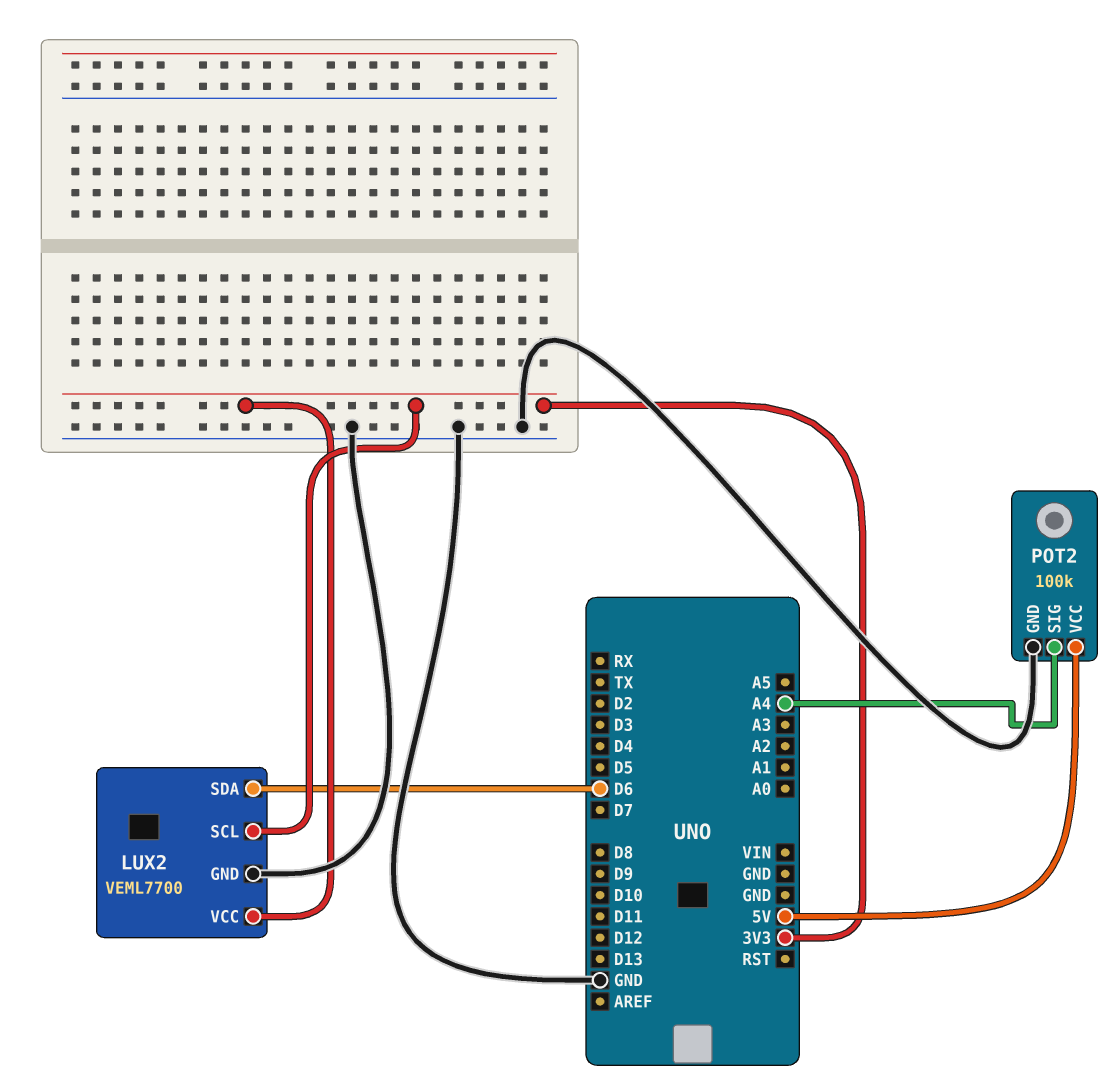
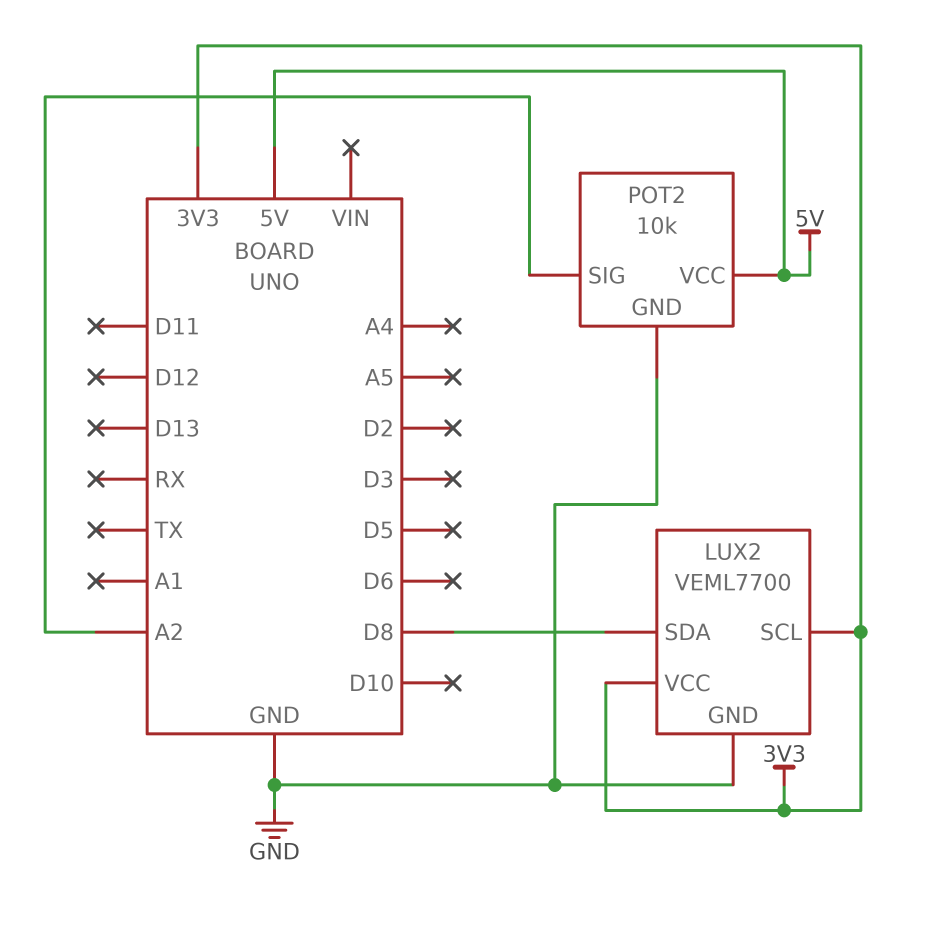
LUX2 pin SDA: D6 -> D8
POT2: 100k -> 10k
POT2 pin SIG: A4 -> A2

